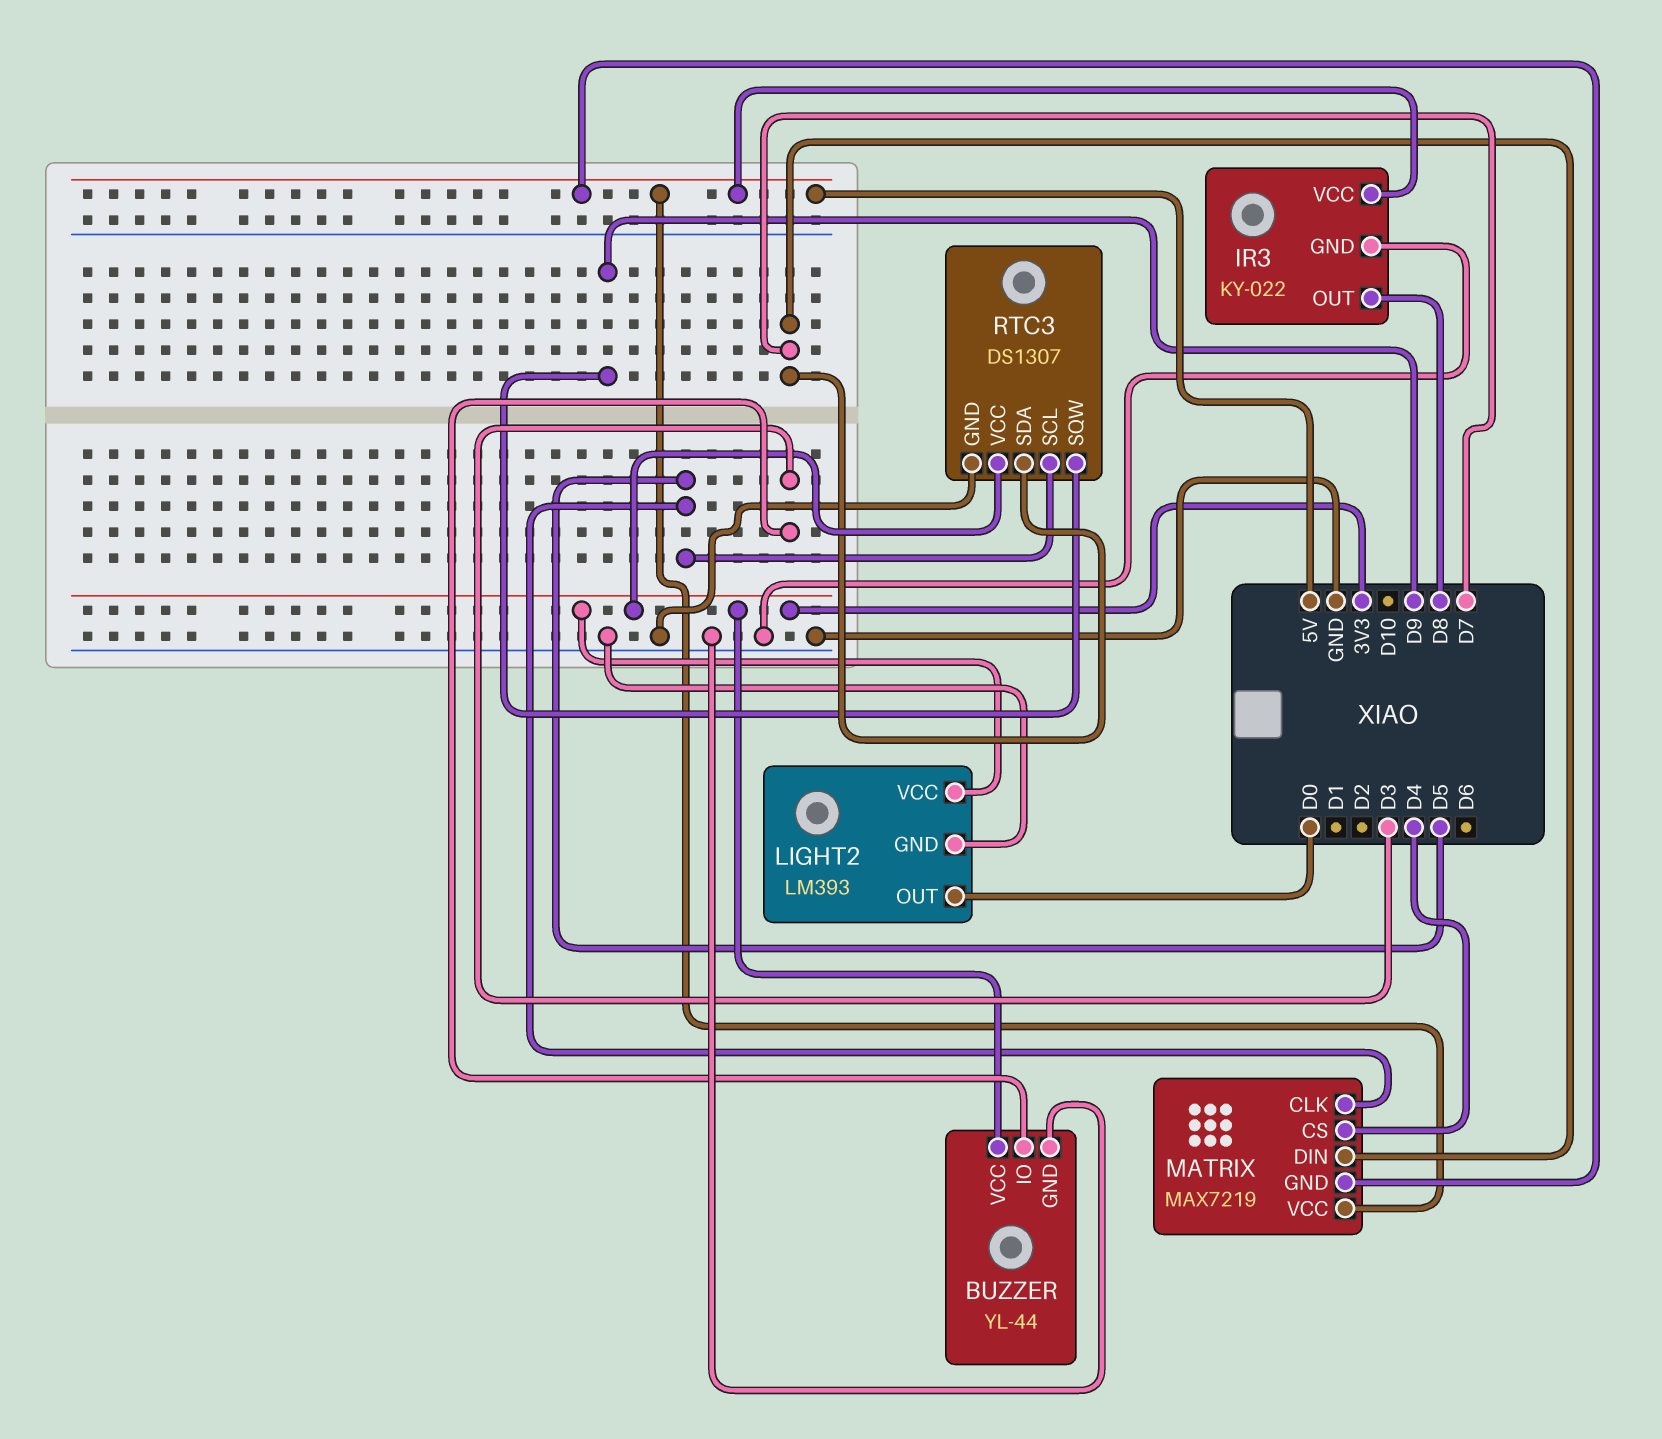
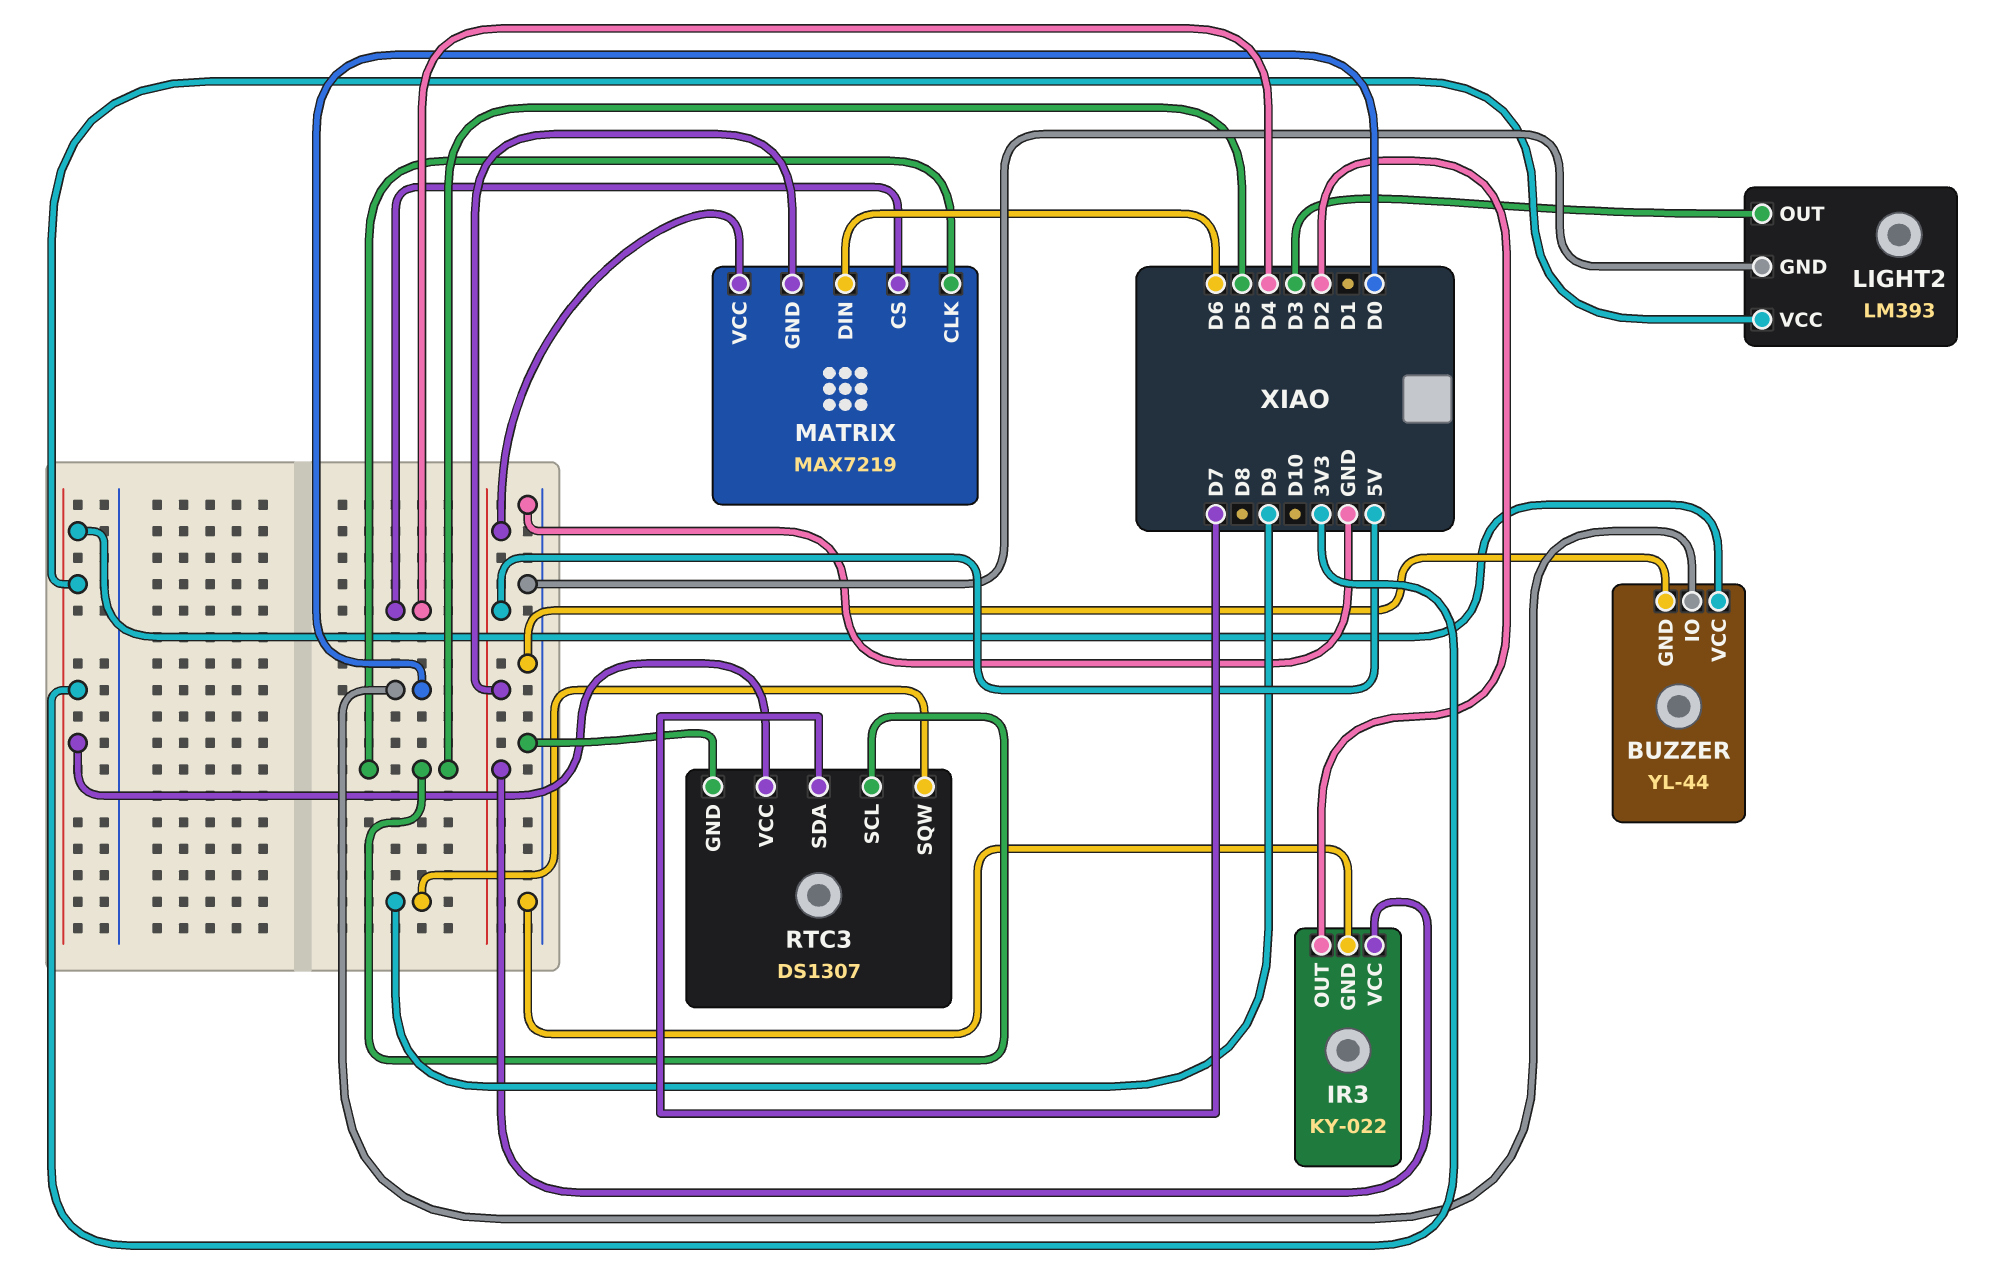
BUZZER pin IO: D3 -> D0
IR3 pin OUT: D8 -> D2
LIGHT2 pin OUT: D0 -> D3
MATRIX pin DIN: D7 -> D6

